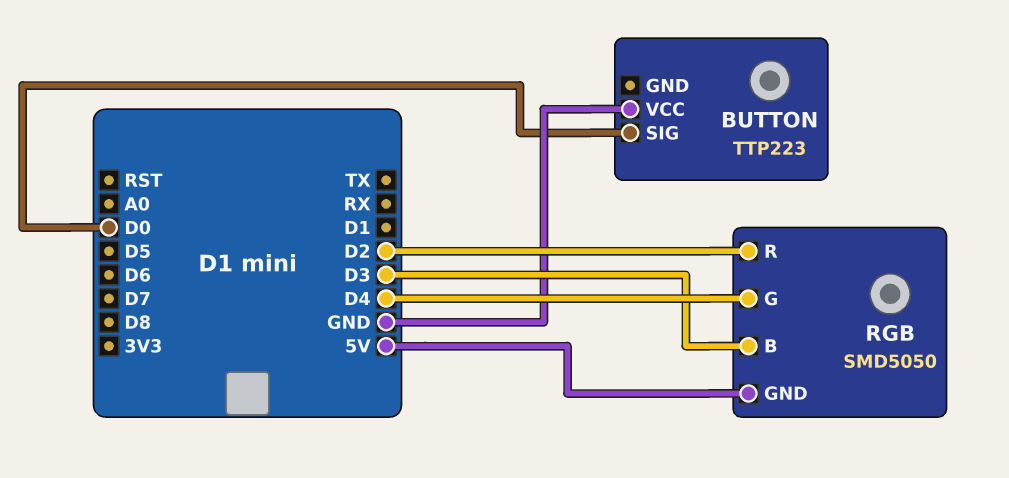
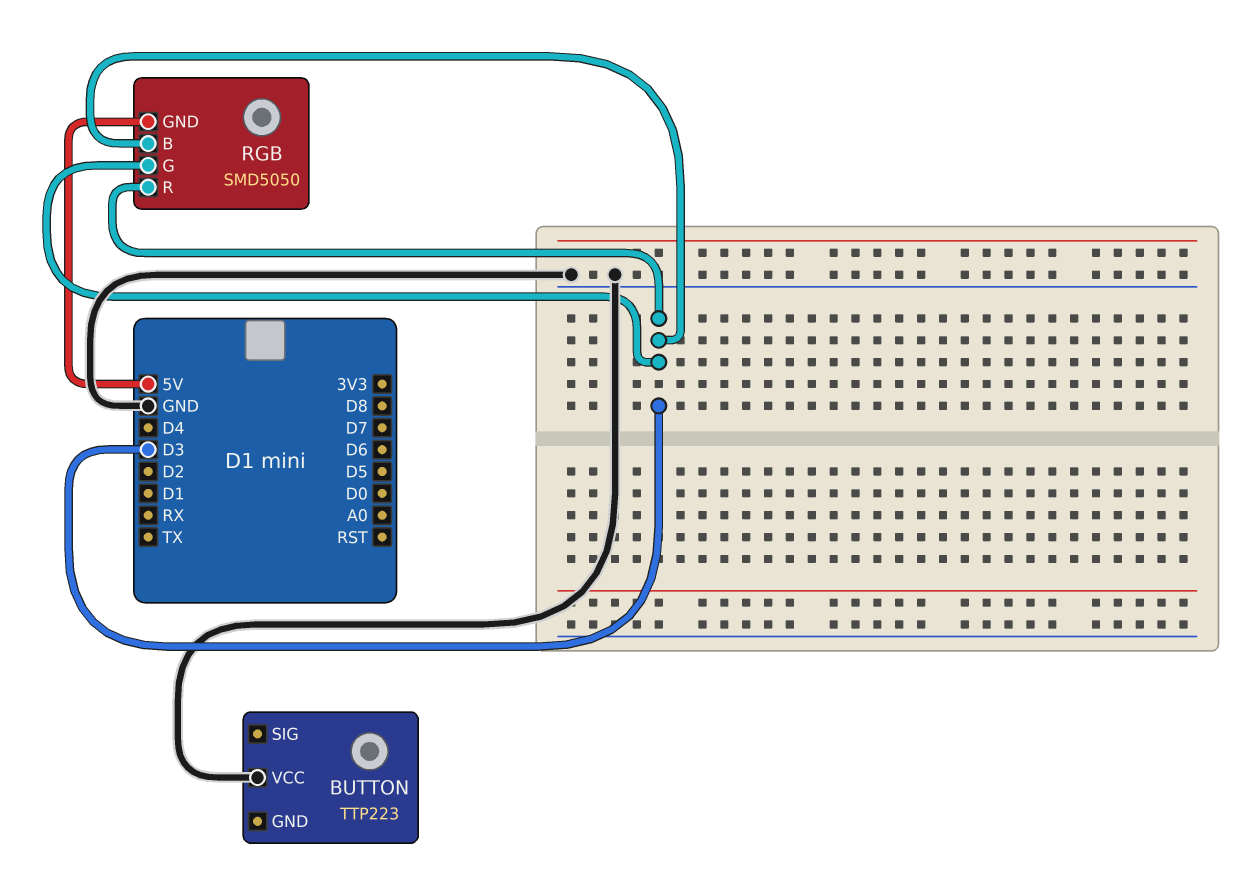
BUTTON pin SIG: D0 -> none
RGB pin G: D4 -> D3
RGB pin R: D2 -> D3

